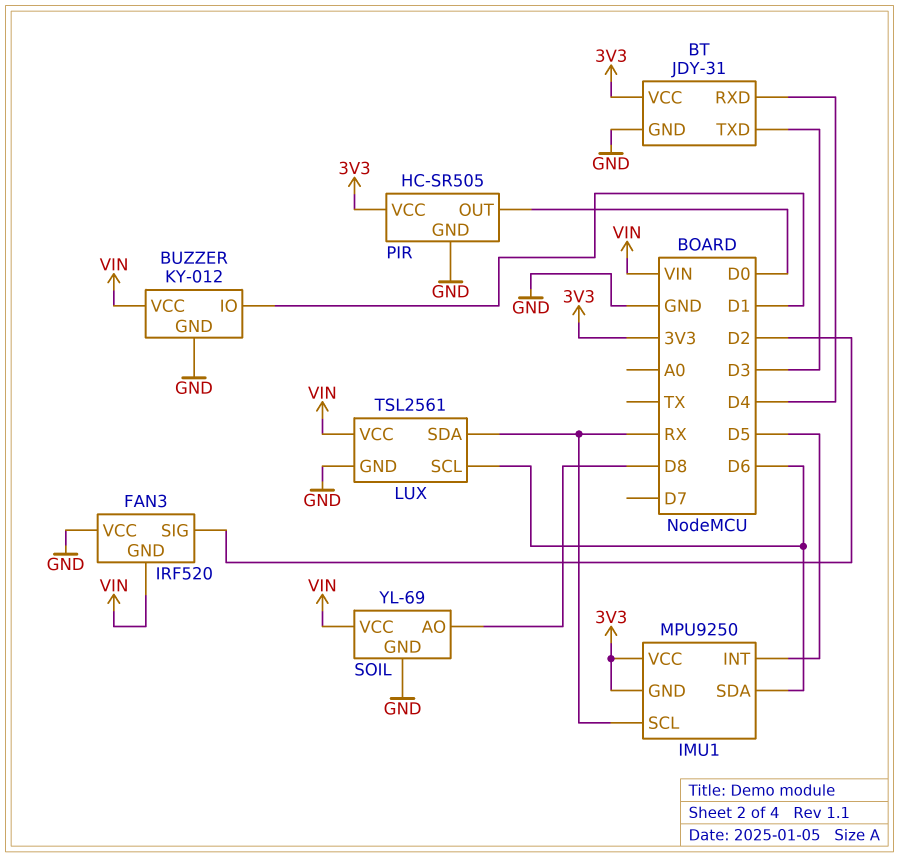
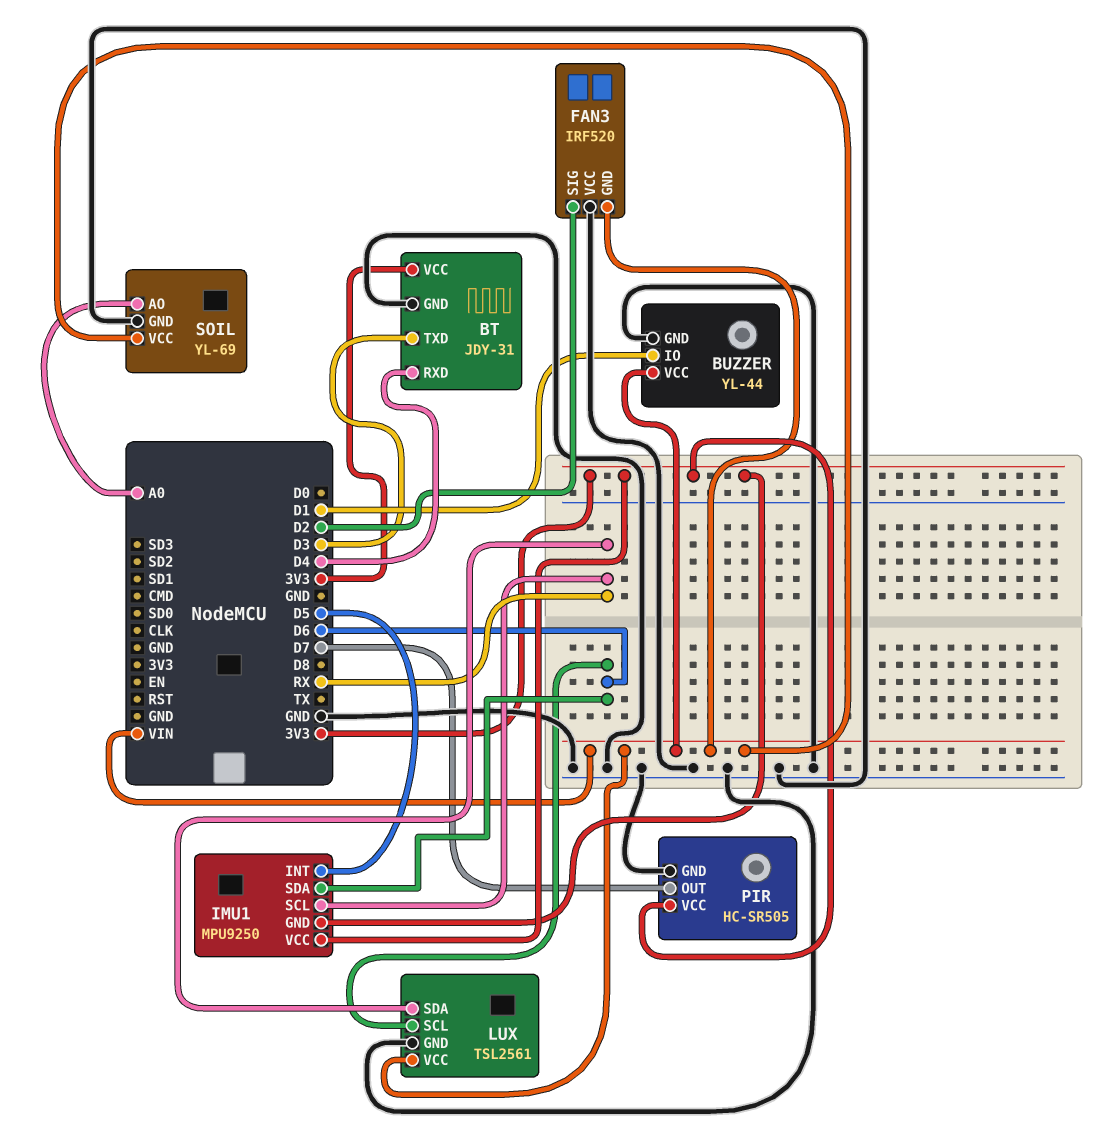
BUZZER: KY-012 -> YL-44
PIR pin OUT: D0 -> D7
SOIL pin AO: D8 -> A0

